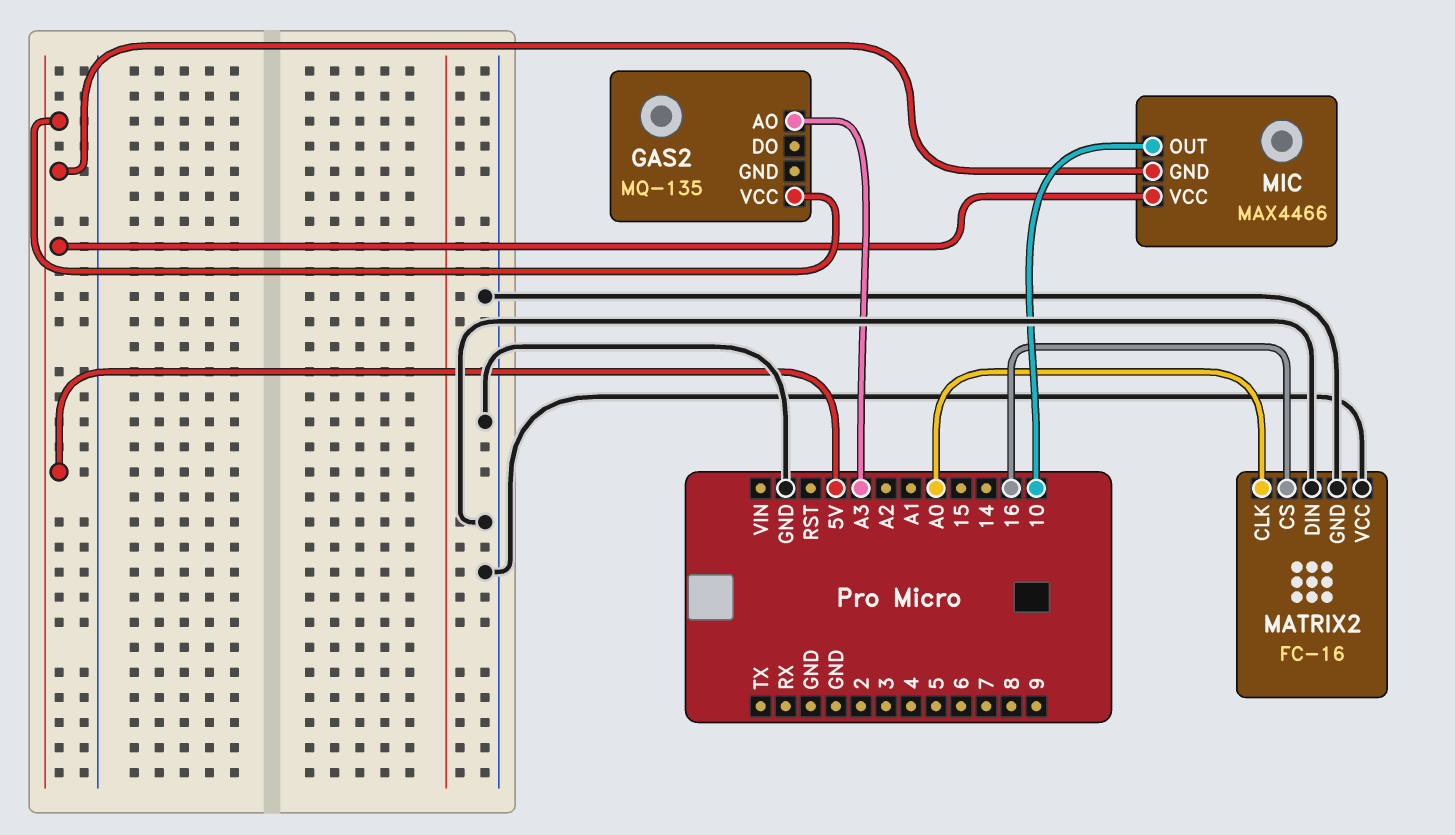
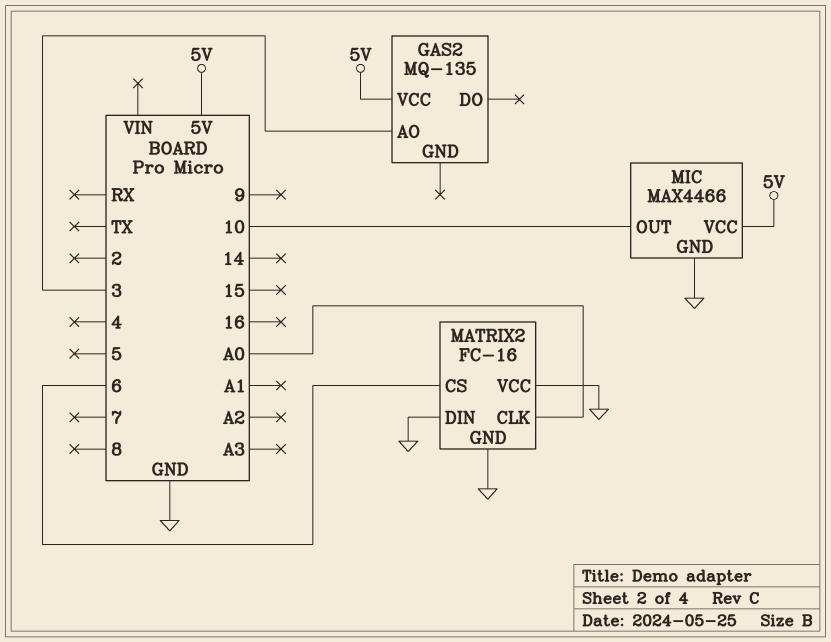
GAS2 pin AO: A3 -> 3
MATRIX2 pin CS: 16 -> 6
MIC pin GND: 5V -> GND

